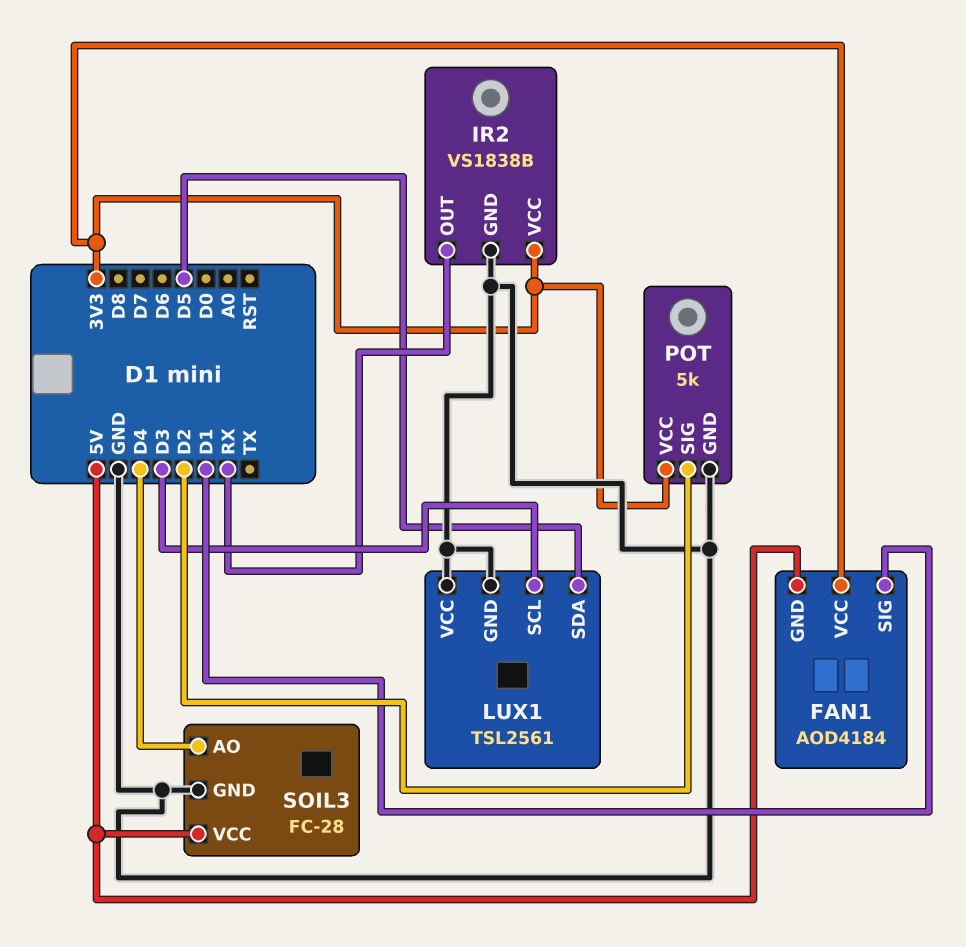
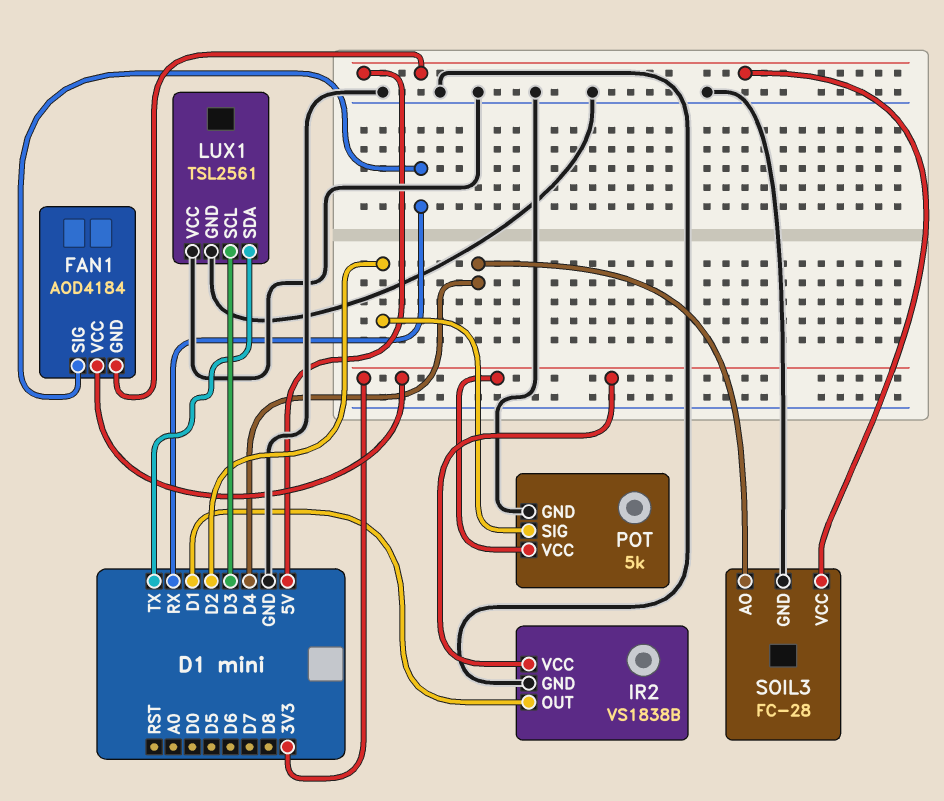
FAN1 pin SIG: D1 -> RX
IR2 pin OUT: RX -> D1
LUX1 pin SDA: D5 -> TX

